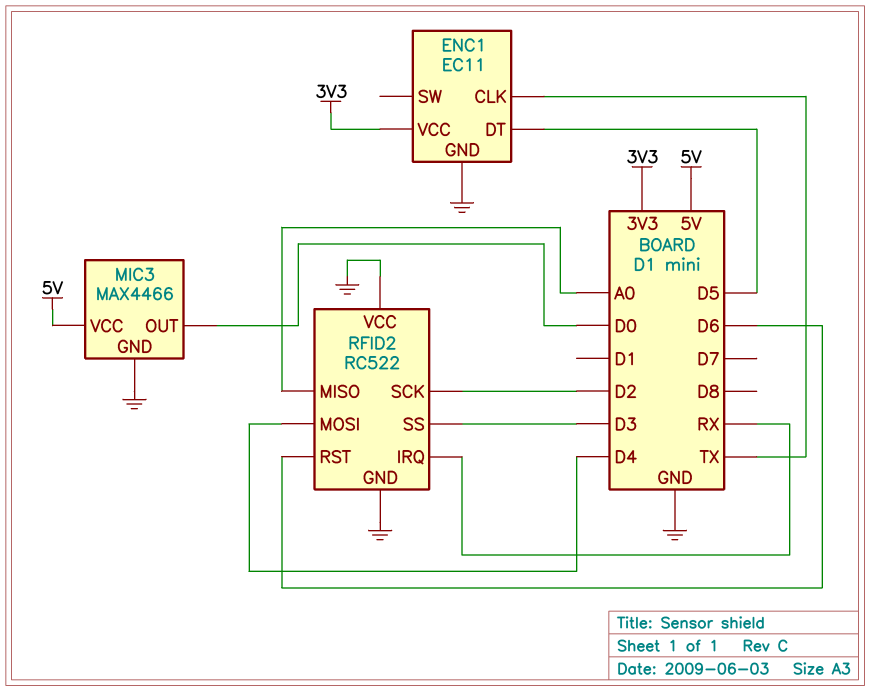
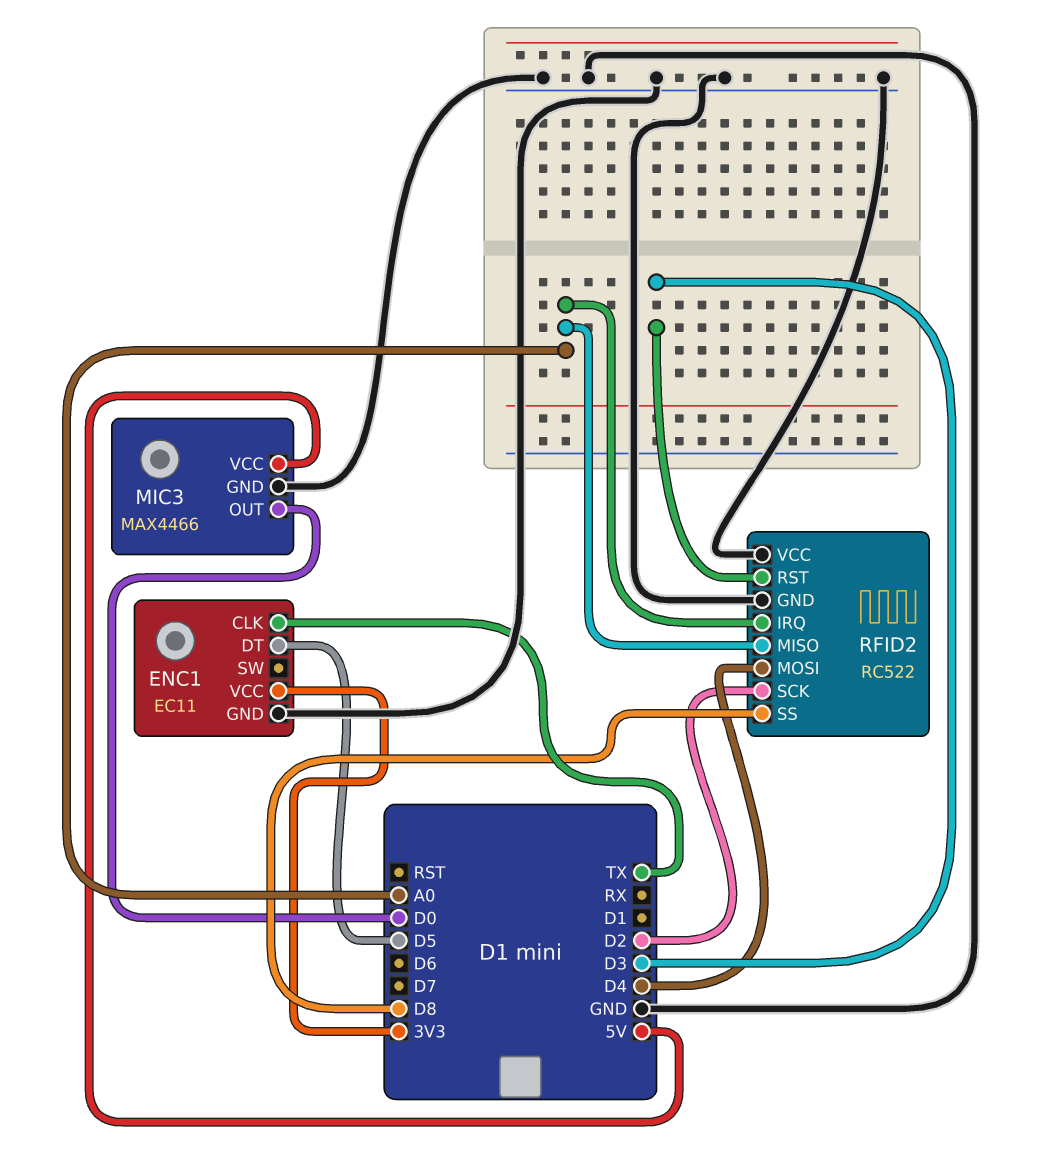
RFID2 pin IRQ: RX -> A0
RFID2 pin RST: D6 -> D3
RFID2 pin SS: D3 -> D8

